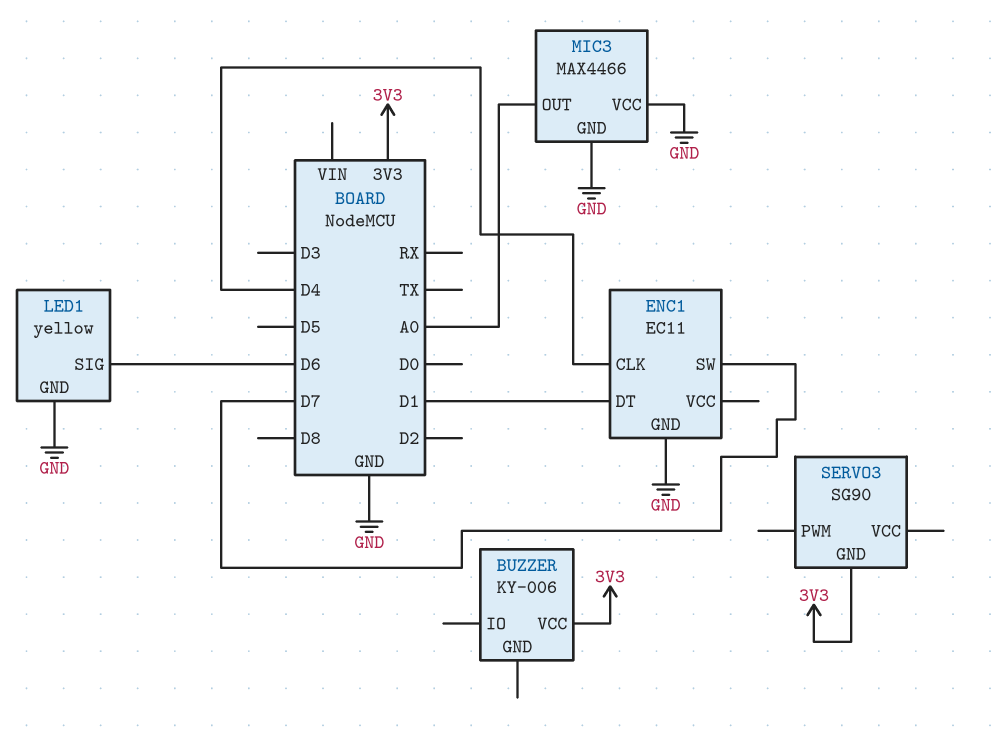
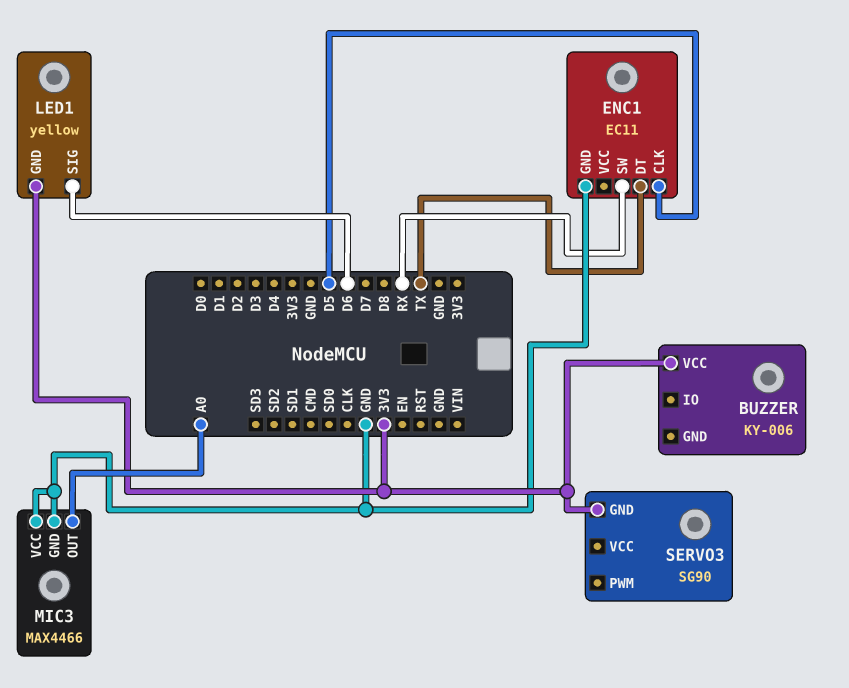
ENC1 pin CLK: D4 -> D5
ENC1 pin DT: D1 -> TX
ENC1 pin SW: D7 -> RX
LED1 pin GND: GND -> 3V3

